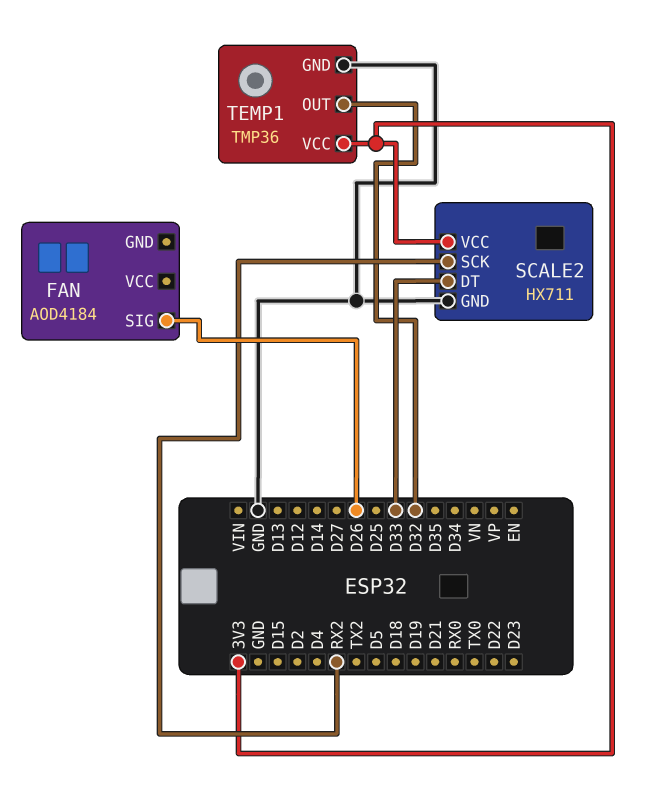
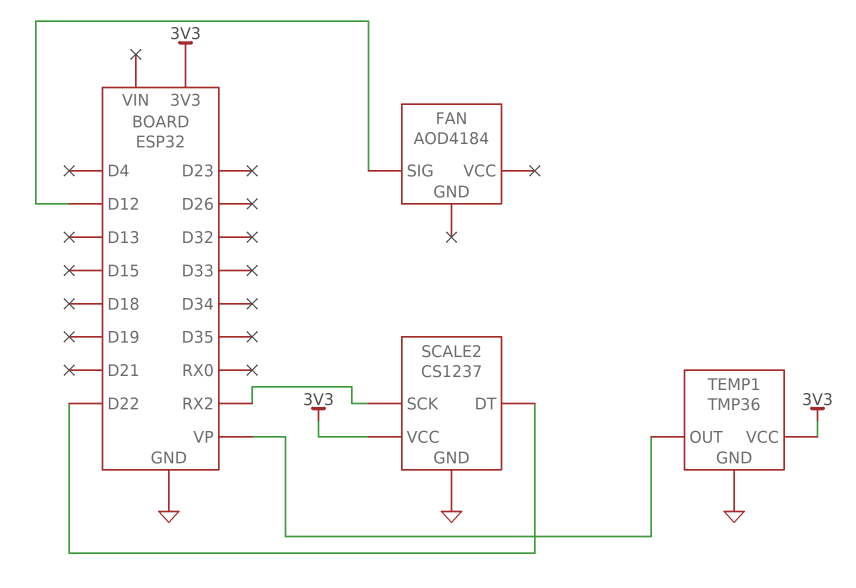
FAN pin SIG: D26 -> D12
SCALE2: HX711 -> CS1237
SCALE2 pin DT: D33 -> D22
TEMP1 pin OUT: D32 -> VP

